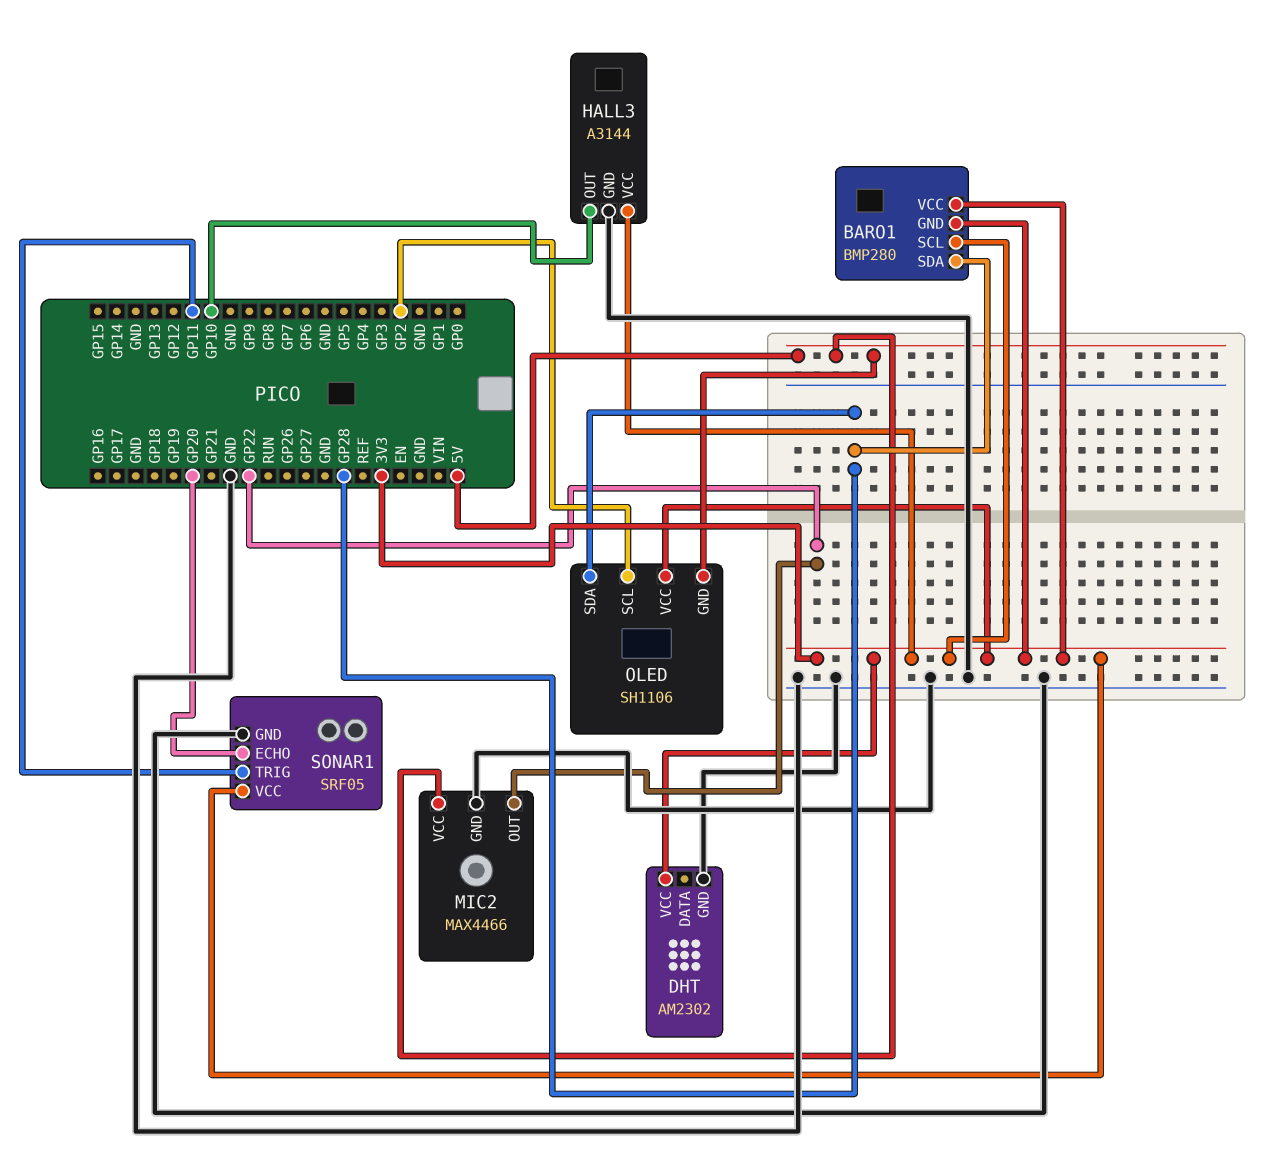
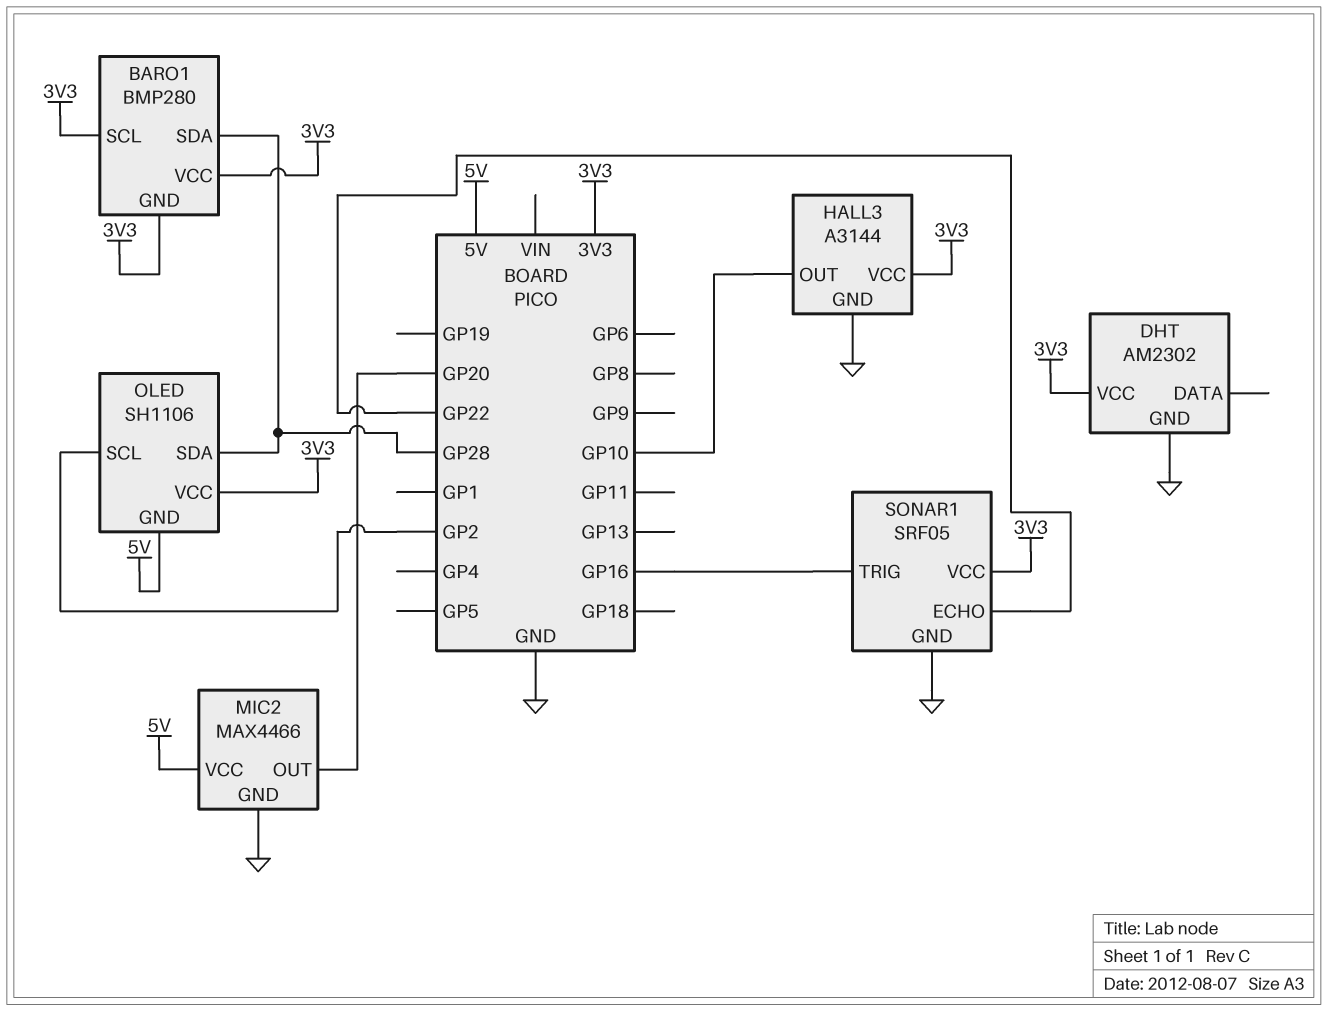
MIC2 pin OUT: GP22 -> GP20
SONAR1 pin ECHO: GP20 -> GP22
SONAR1 pin TRIG: GP11 -> GP16

